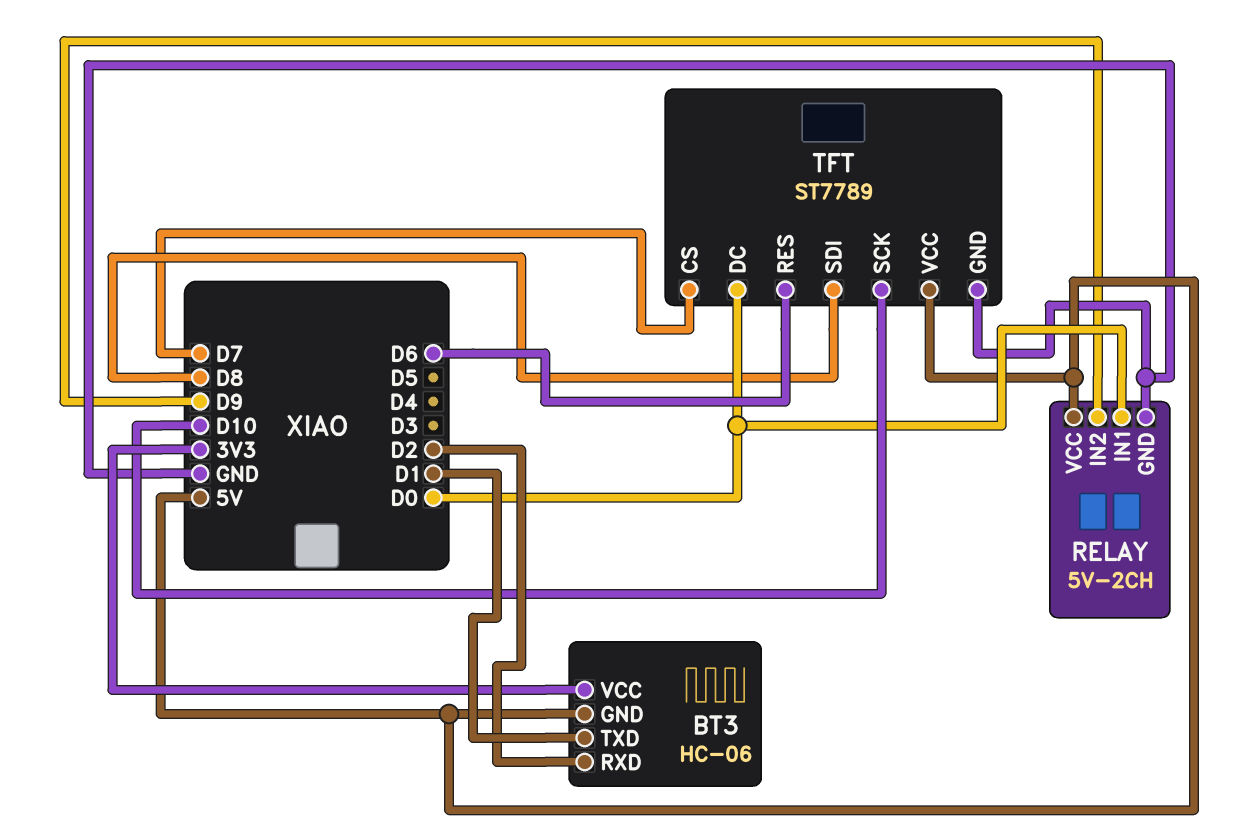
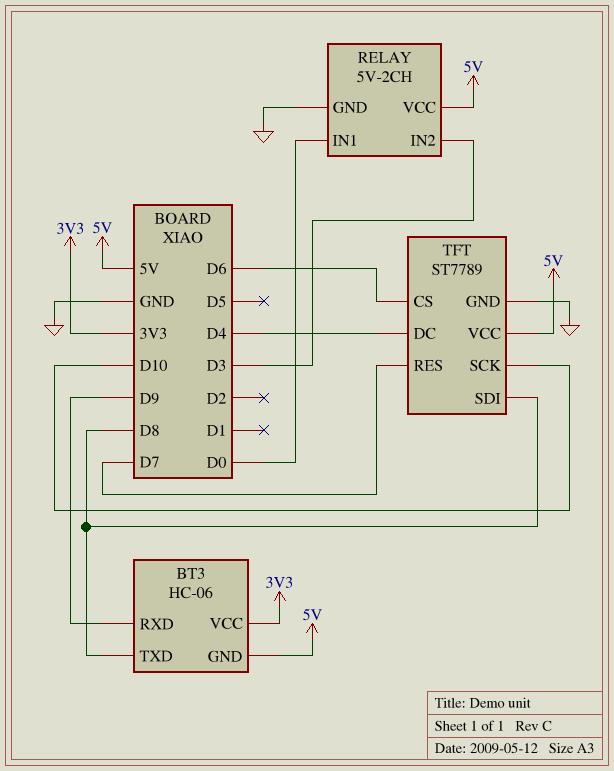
BT3 pin RXD: D2 -> D9
BT3 pin TXD: D1 -> D8
RELAY pin IN2: D9 -> D3
TFT pin CS: D7 -> D6
TFT pin DC: D0 -> D4
TFT pin RES: D6 -> D7

